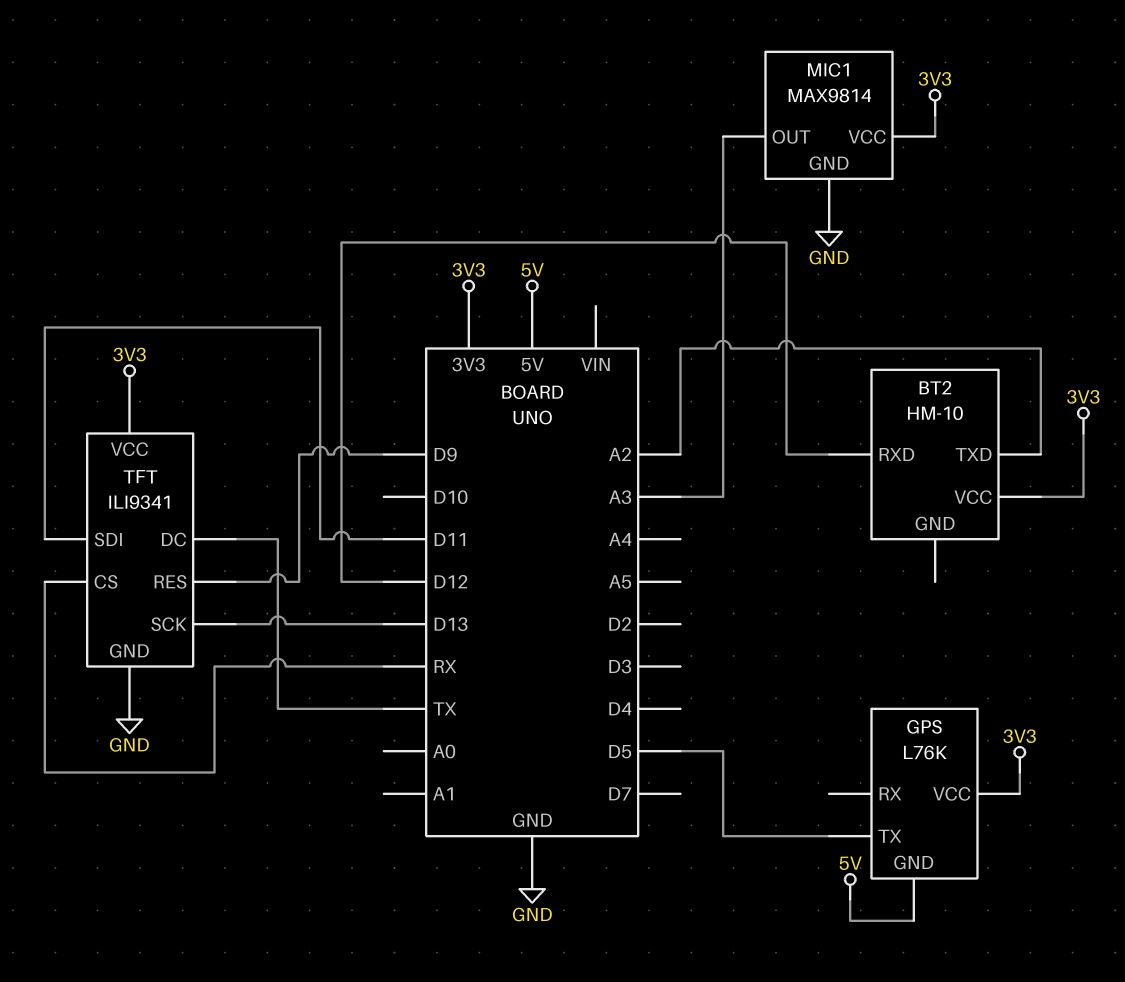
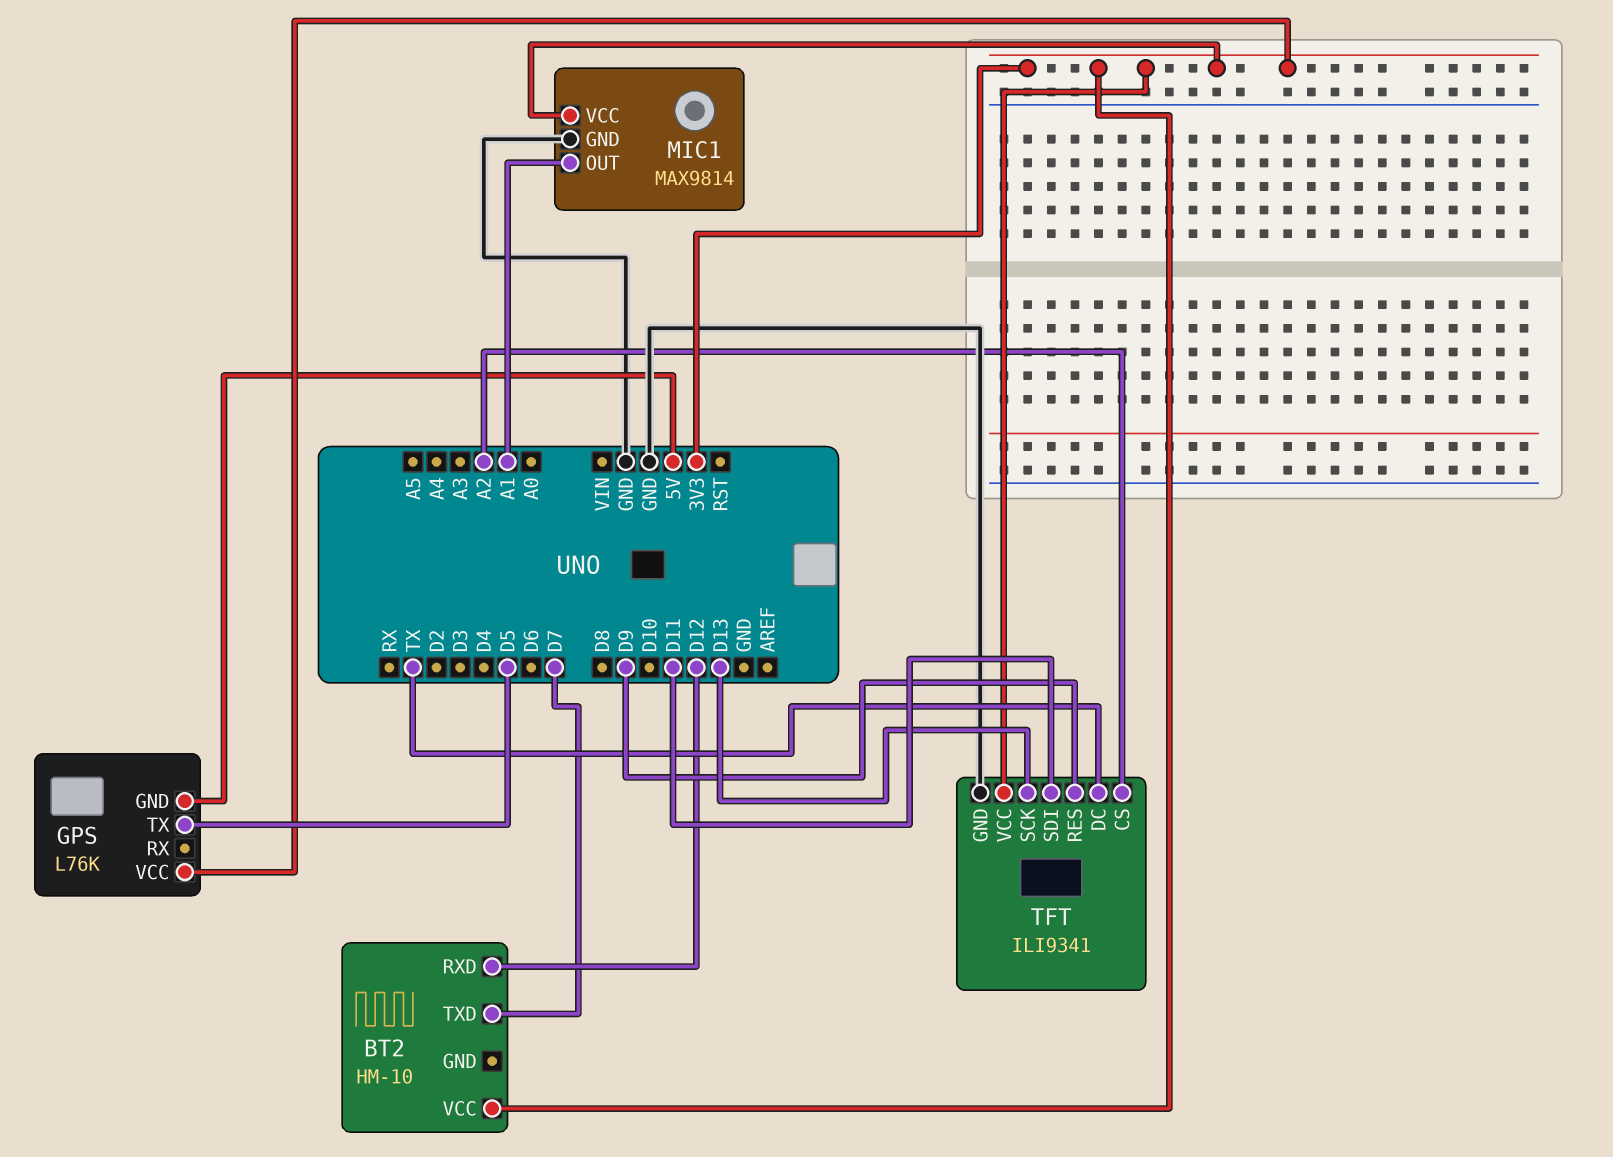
BT2 pin TXD: A2 -> D7
MIC1 pin OUT: A3 -> A1
TFT pin CS: RX -> A2

